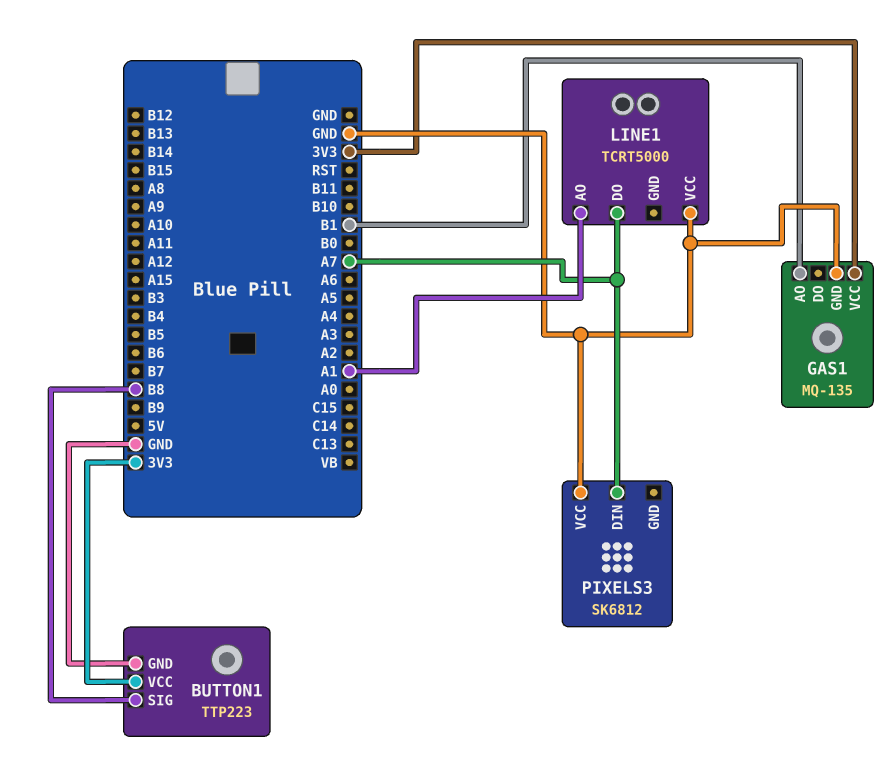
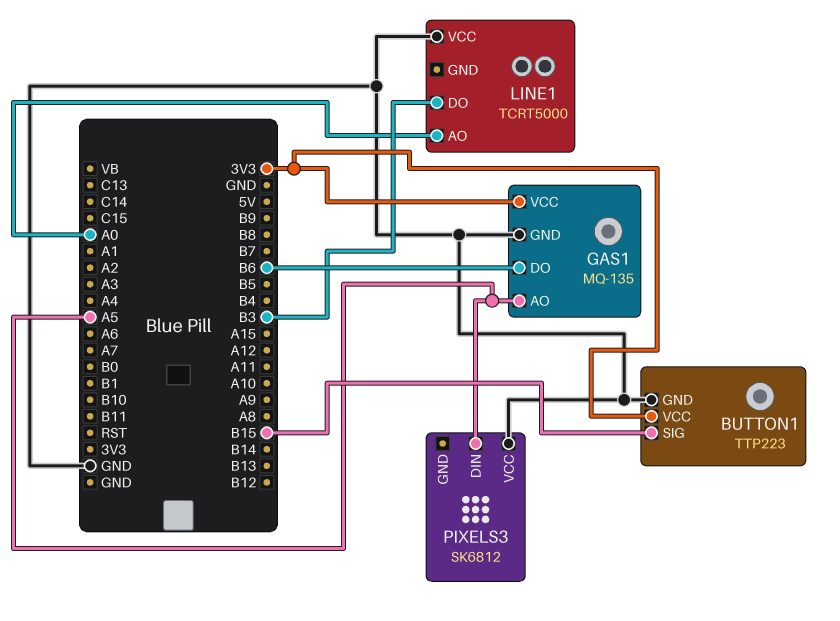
BUTTON1 pin SIG: B8 -> B15
GAS1 pin AO: B1 -> A5
GAS1 pin DO: none -> B6
LINE1 pin AO: A1 -> A0
LINE1 pin DO: A7 -> B3
PIXELS3 pin DIN: A7 -> A5

